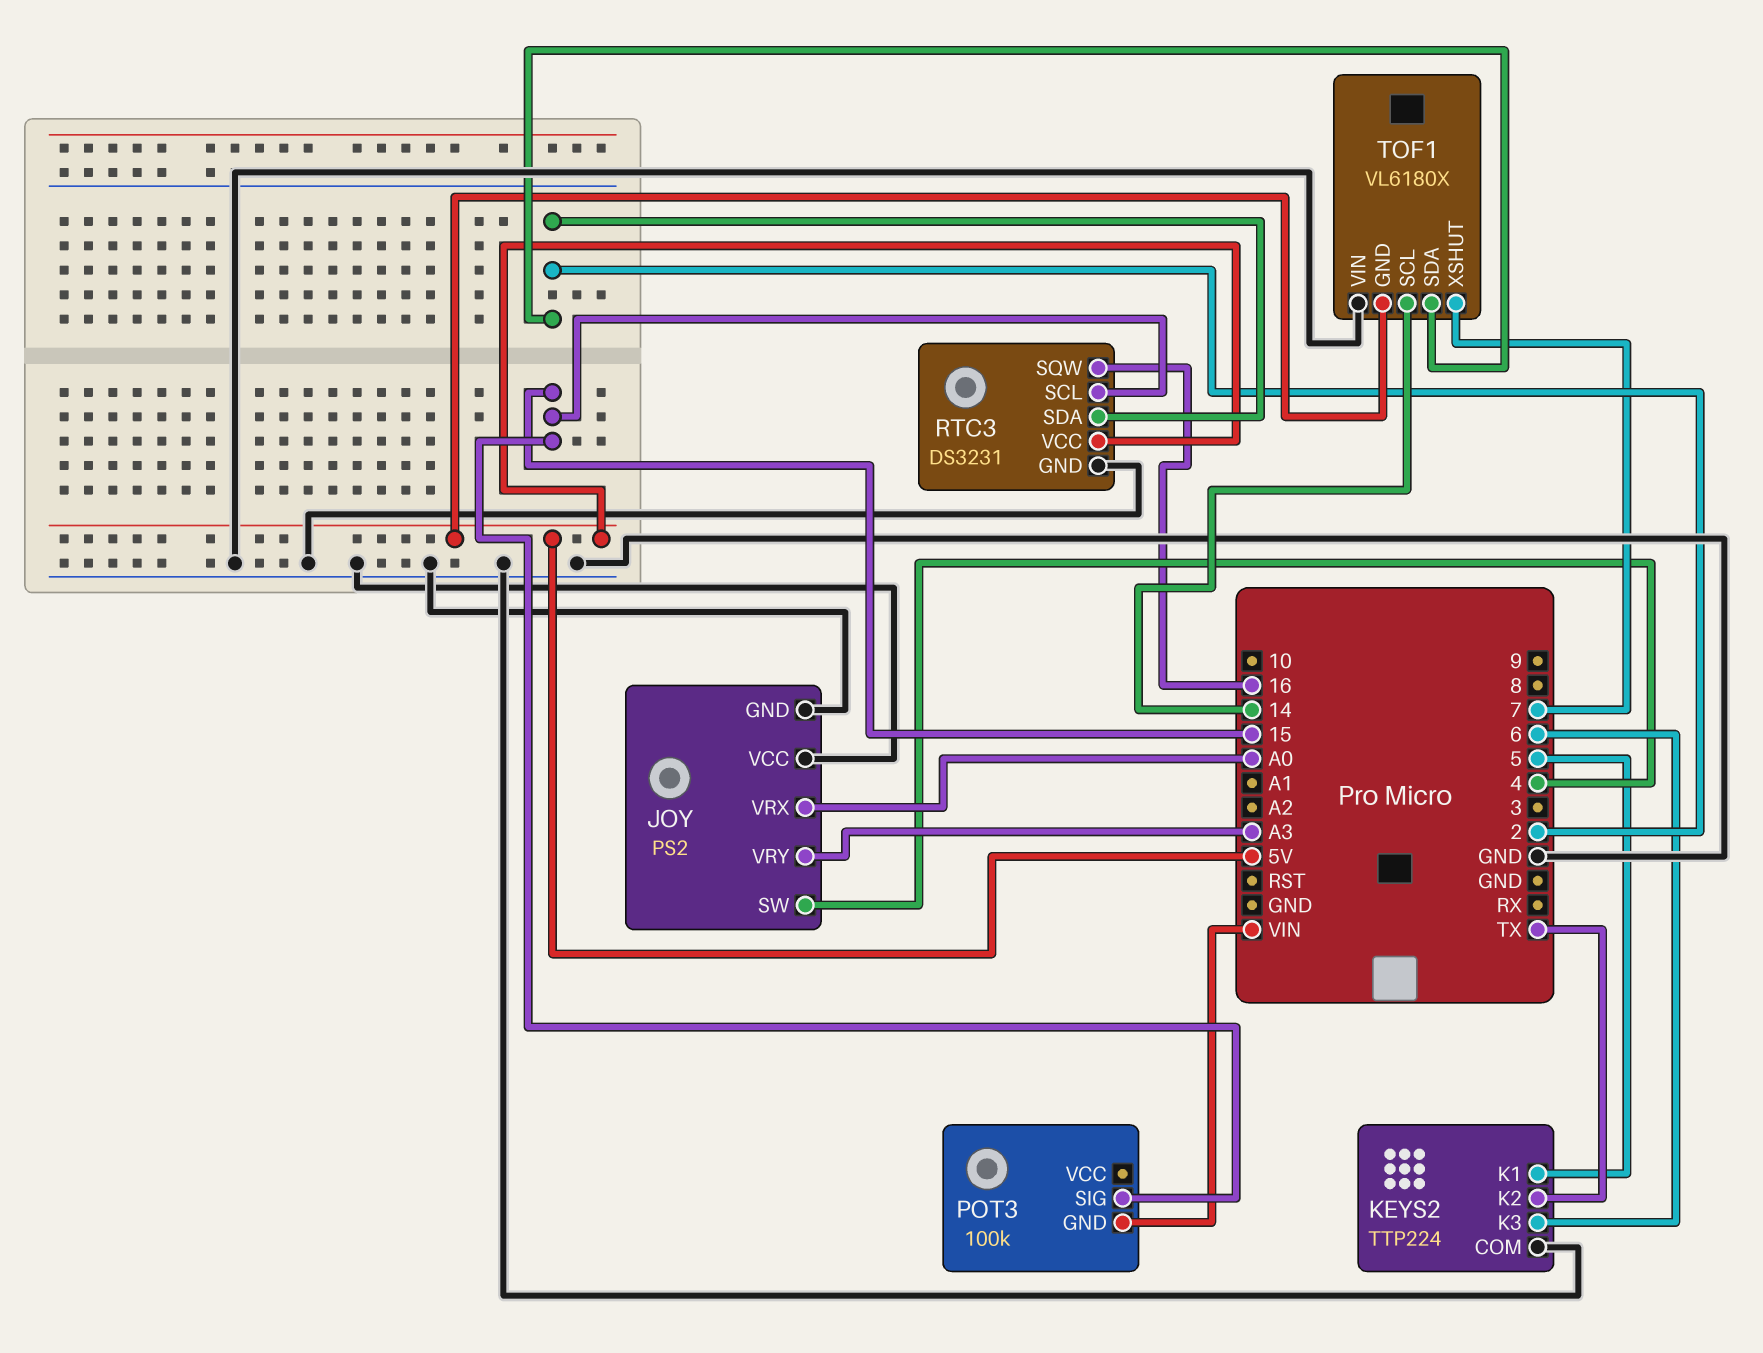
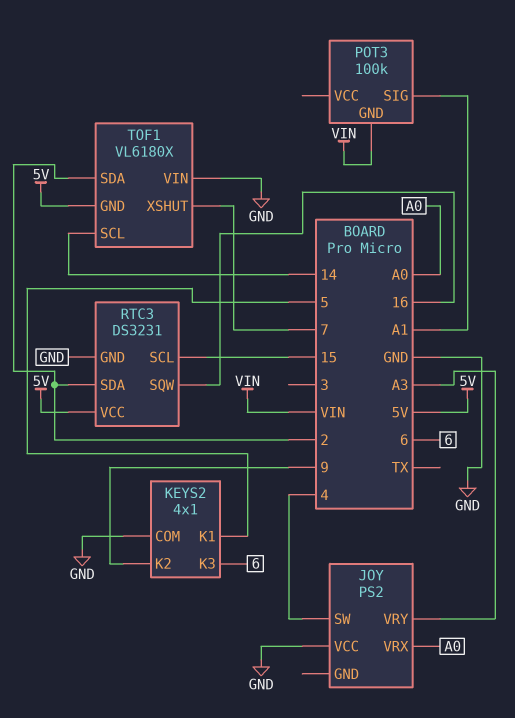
JOY pin GND: GND -> none
KEYS2: TTP224 -> 4x1
KEYS2 pin K2: TX -> 9
POT3 pin SIG: 15 -> A1

